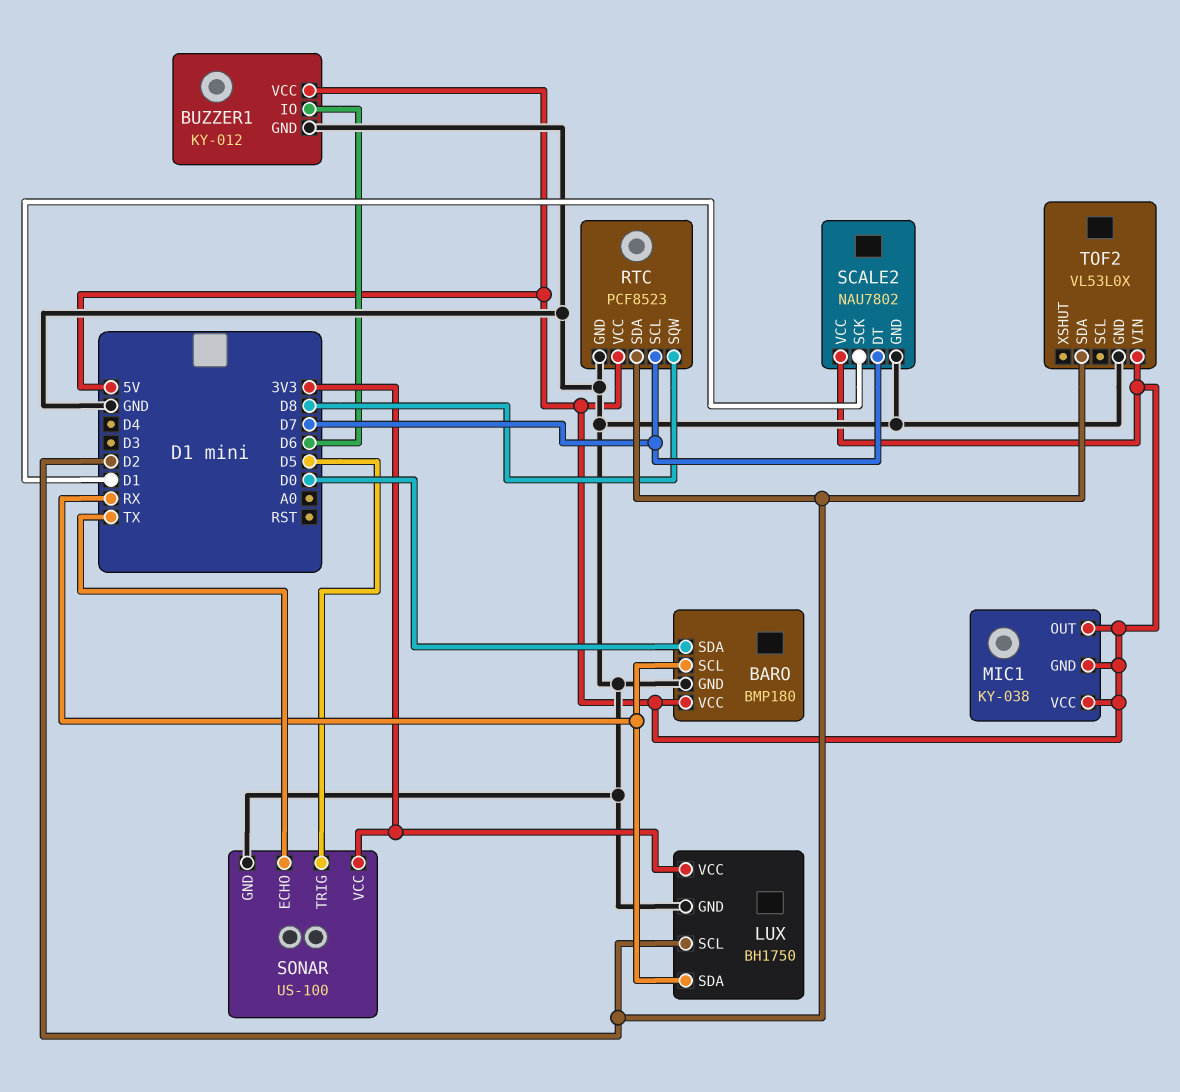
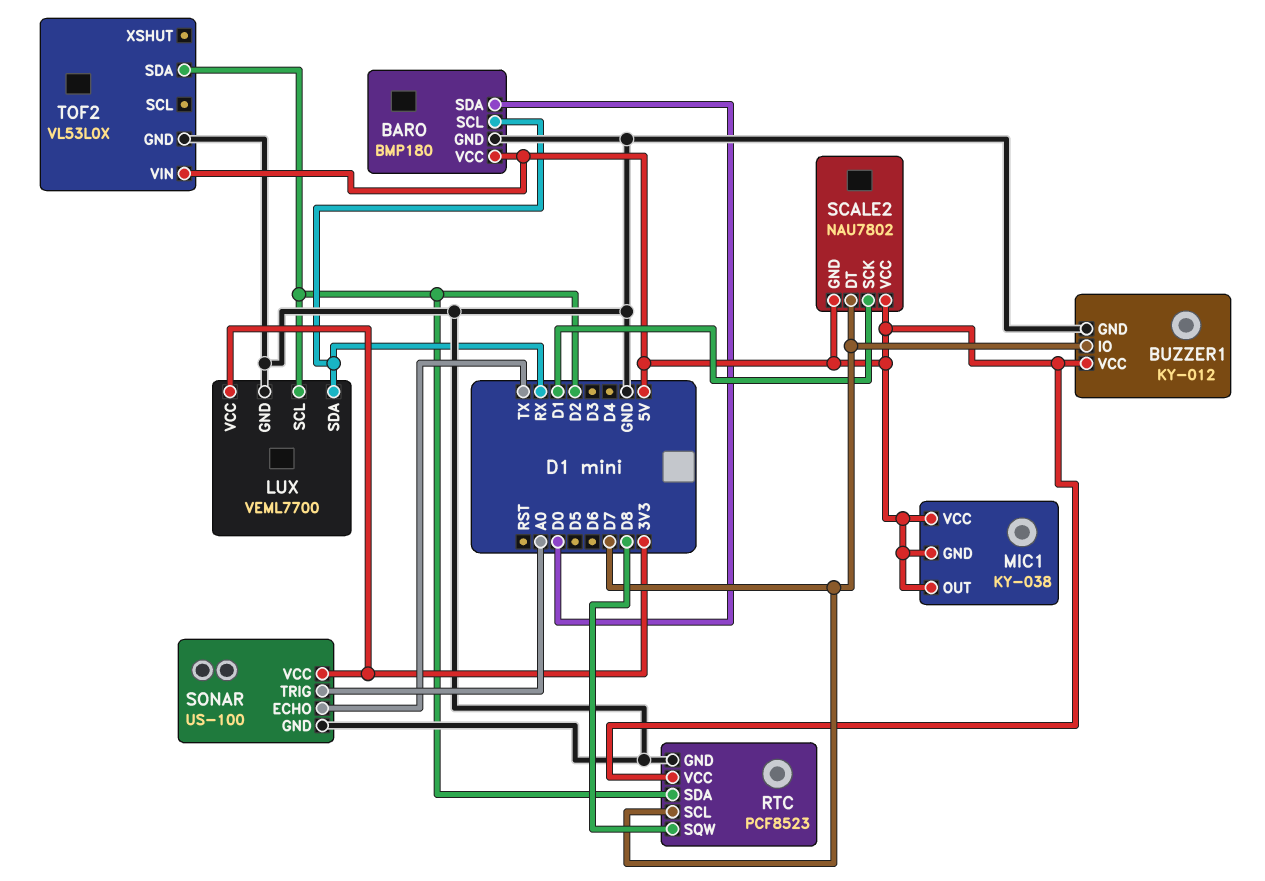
BUZZER1 pin IO: D6 -> D7
LUX: BH1750 -> VEML7700
SCALE2 pin GND: GND -> 5V
SONAR pin TRIG: D5 -> A0

